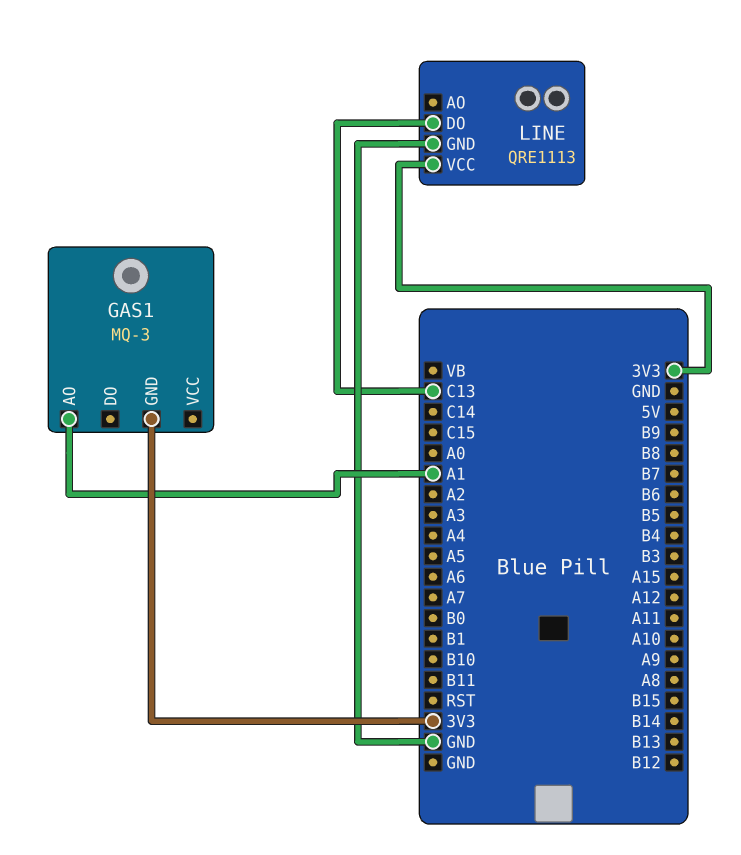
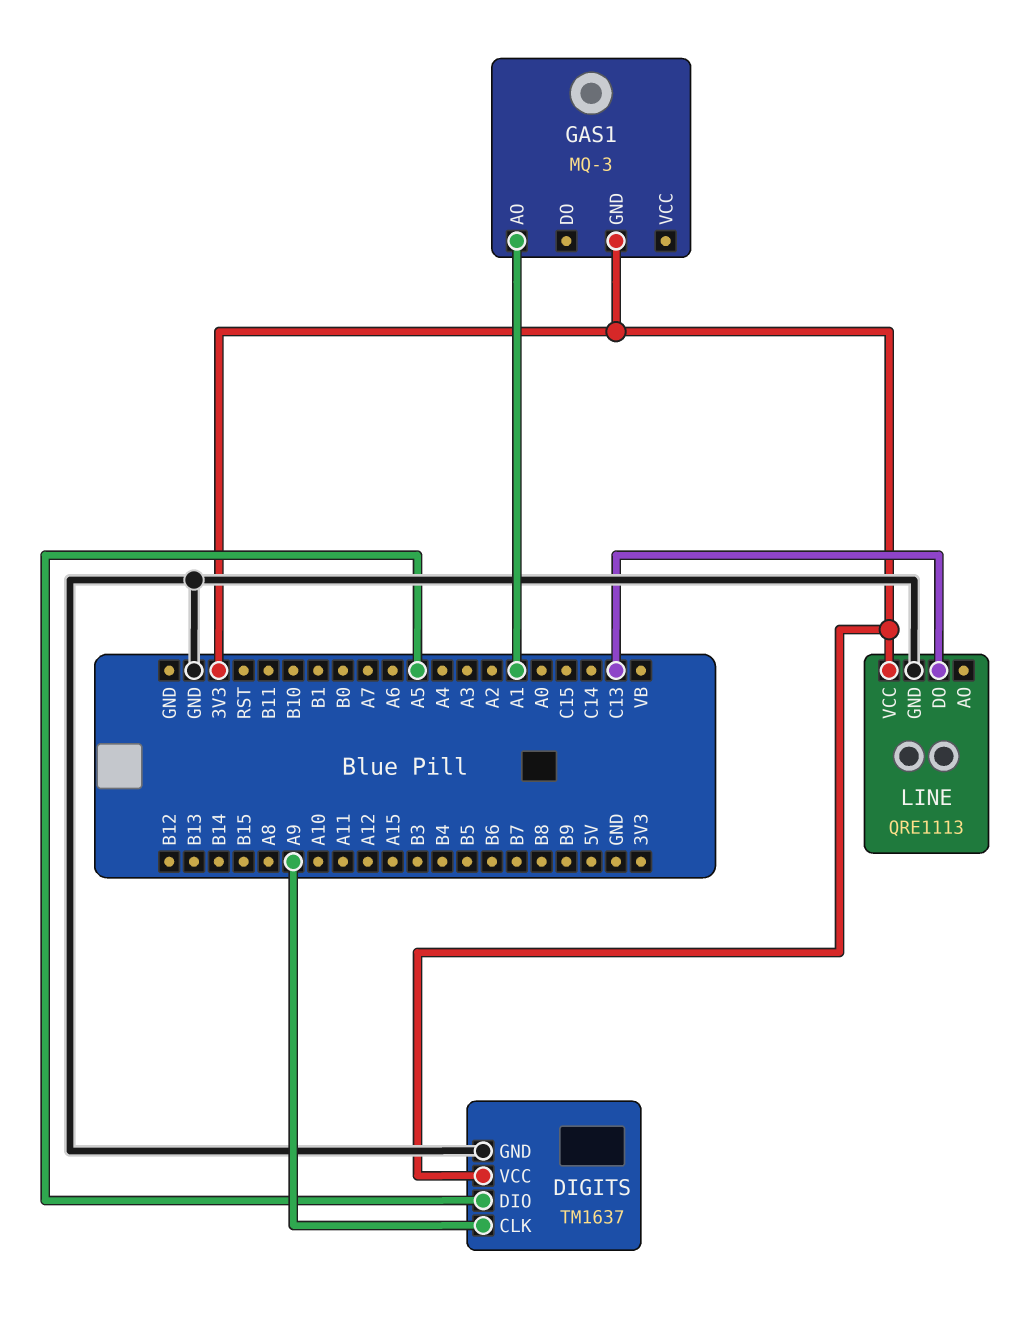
DIGITS: none -> TM1637
DIGITS pin CLK: none -> A9
DIGITS pin DIO: none -> A5
DIGITS pin GND: none -> GND
DIGITS pin VCC: none -> 3V3

